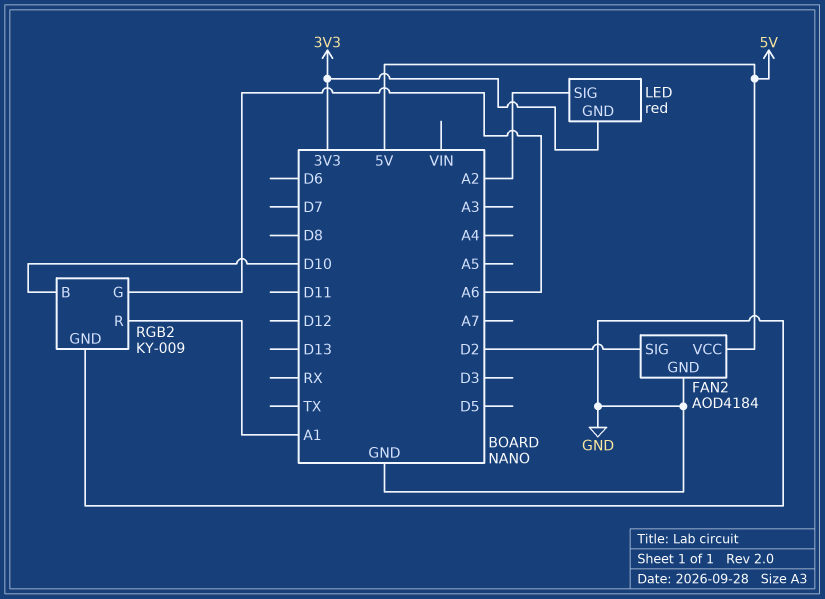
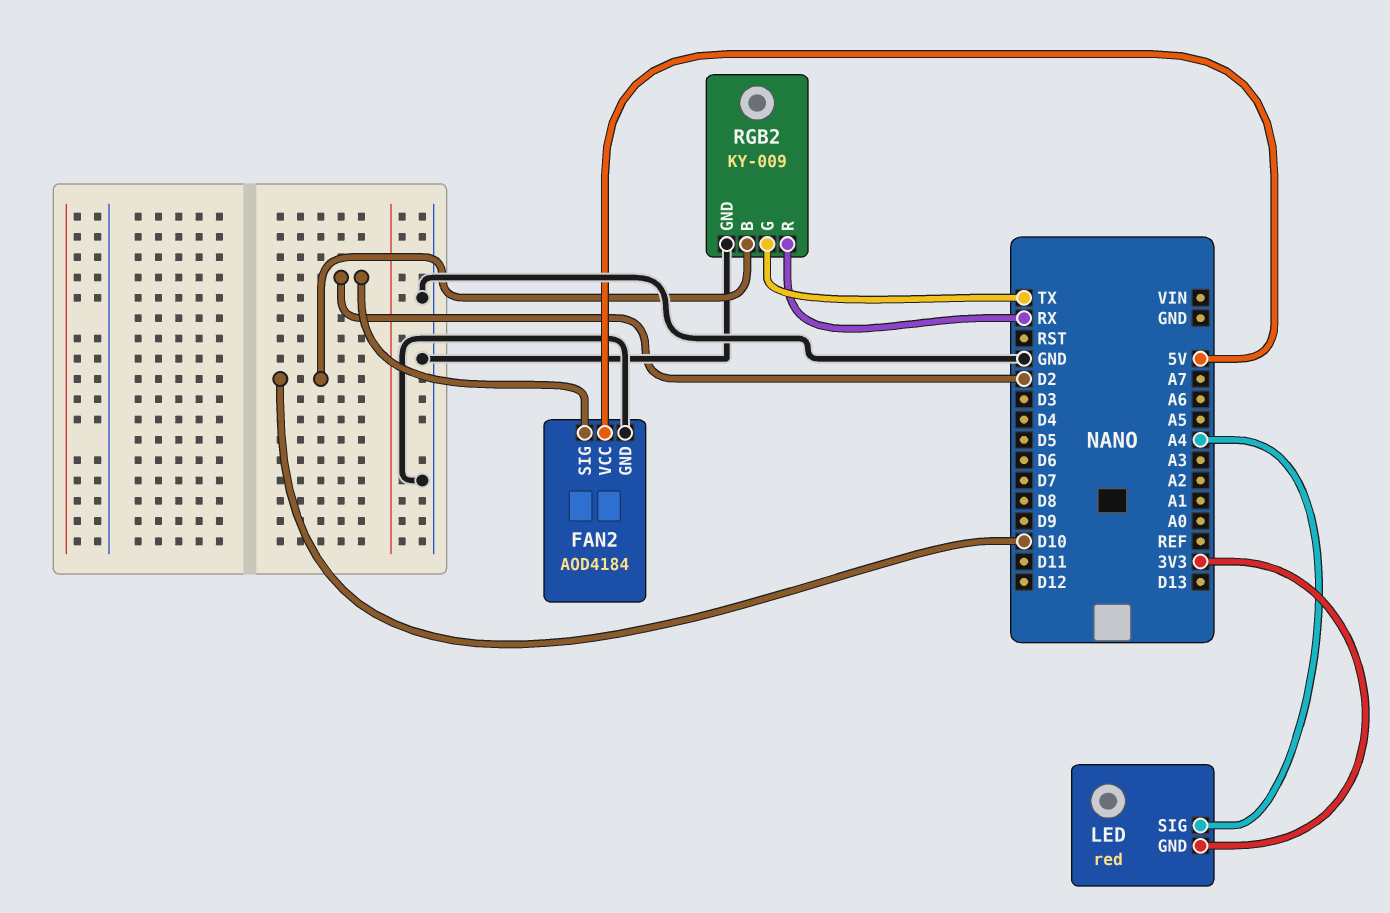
LED pin SIG: A2 -> A4
RGB2 pin G: A6 -> TX
RGB2 pin R: A1 -> RX

